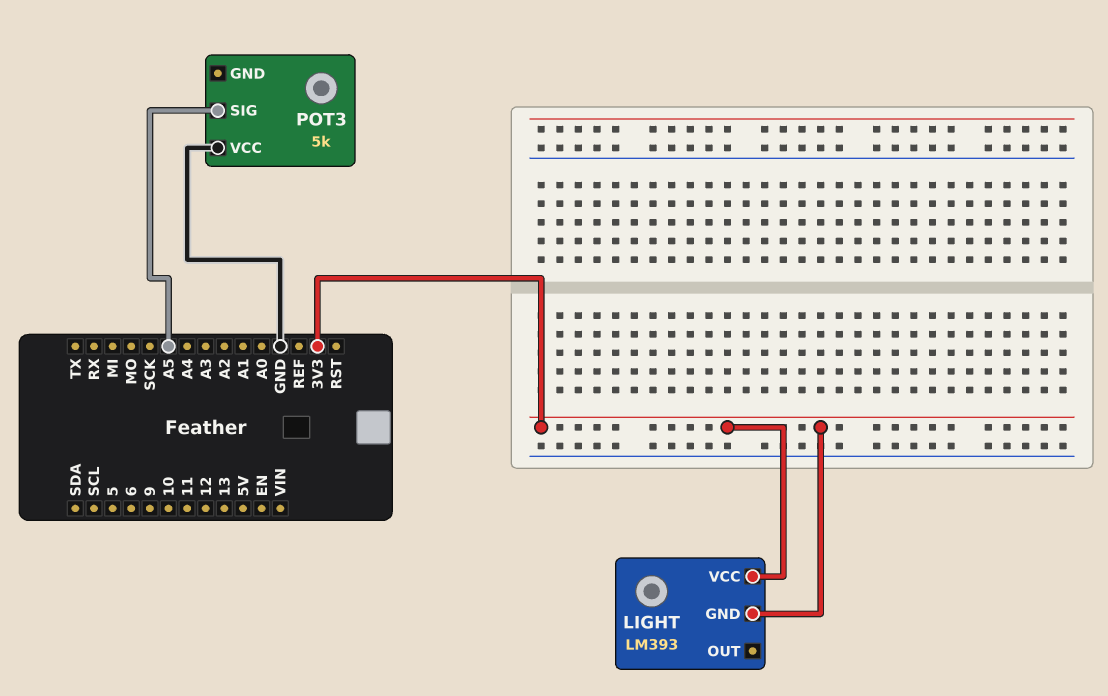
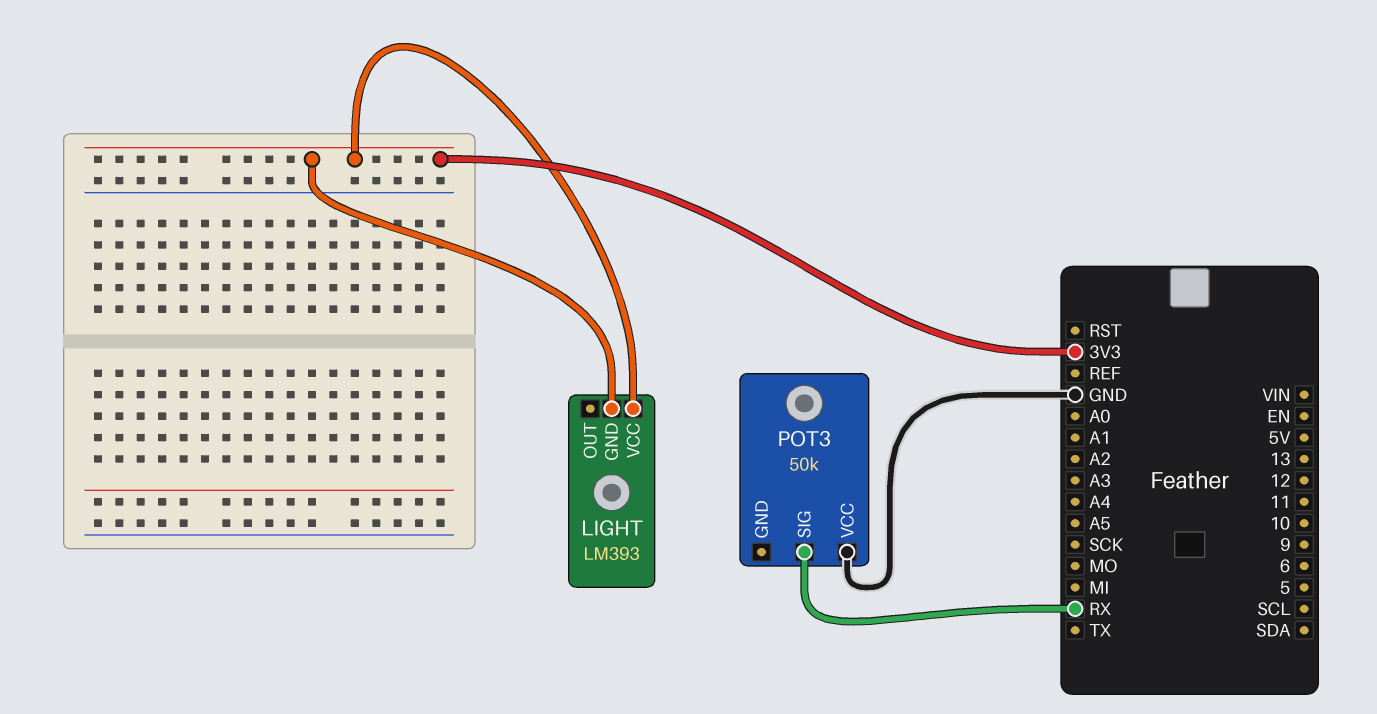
POT3: 5k -> 50k
POT3 pin SIG: A5 -> RX

